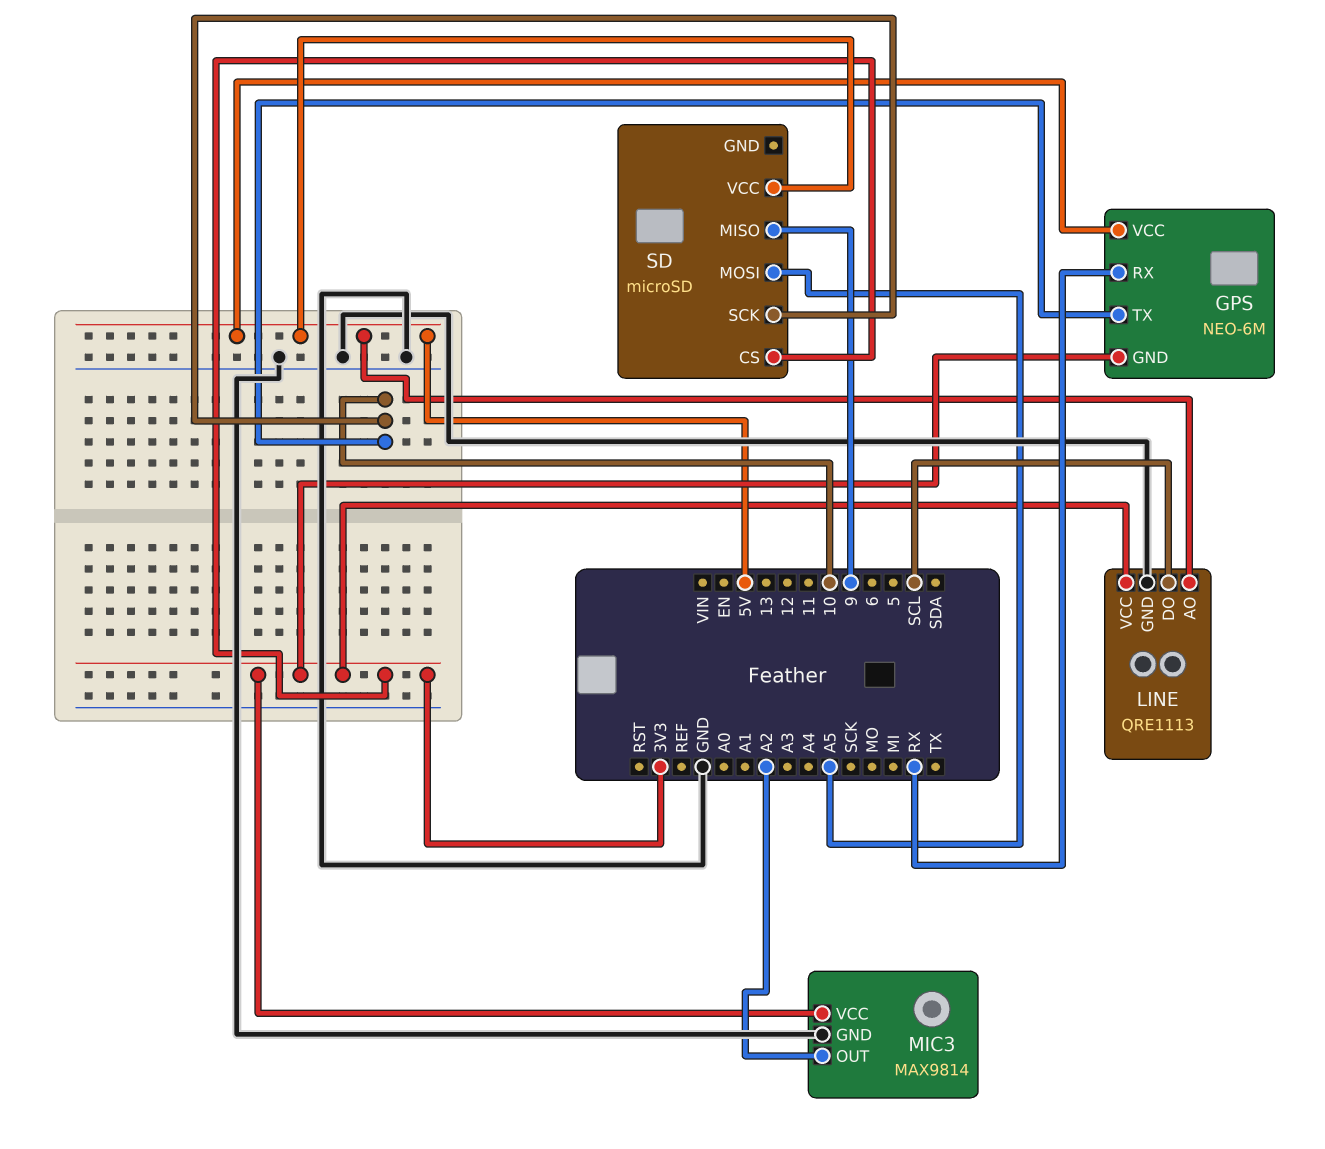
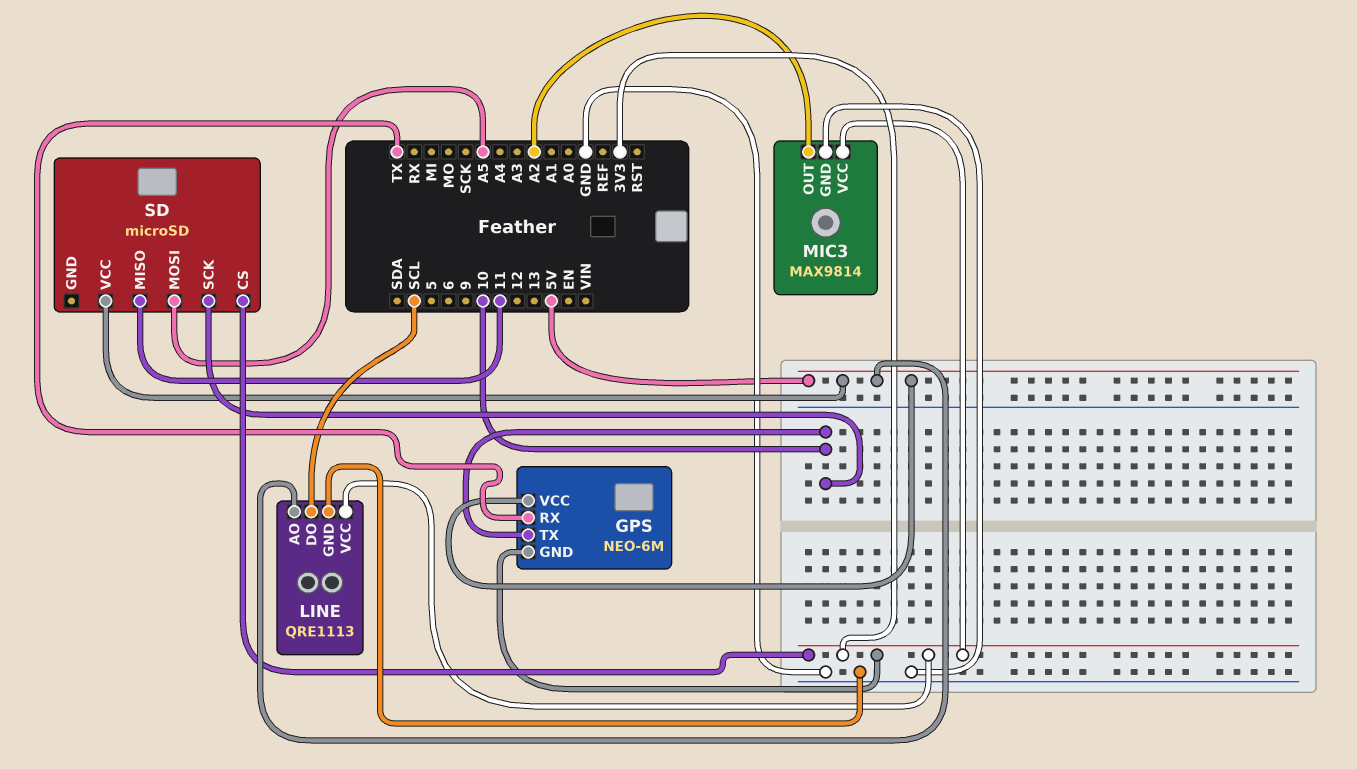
GPS pin RX: RX -> TX
SD pin MISO: 9 -> 11

